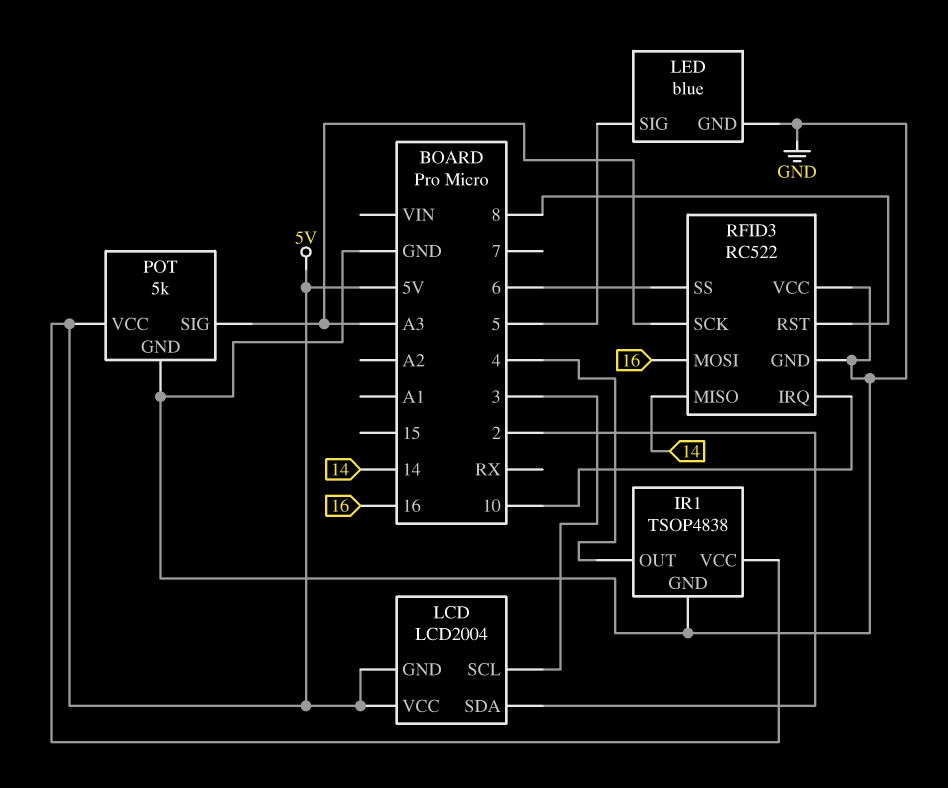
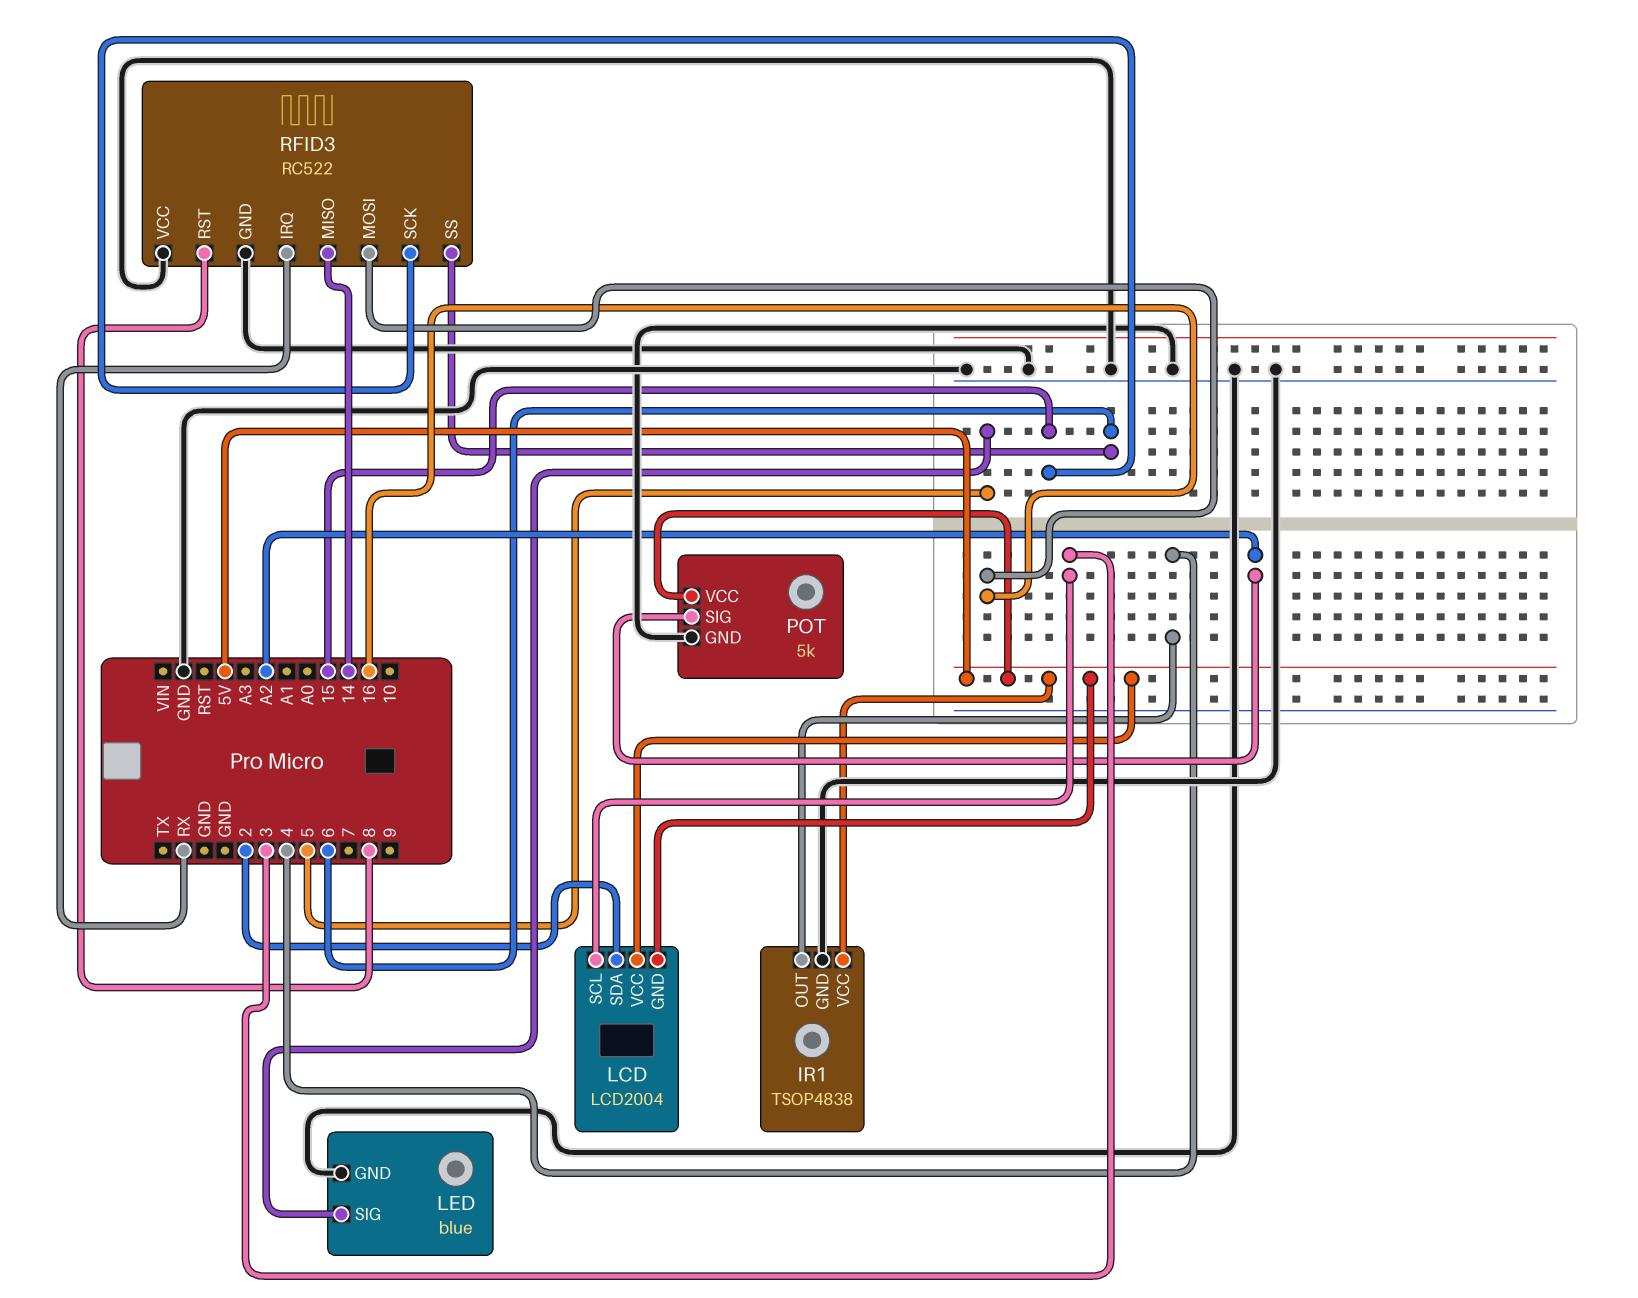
POT pin SIG: A3 -> A2
RFID3 pin IRQ: 10 -> RX
RFID3 pin SCK: A3 -> 15

